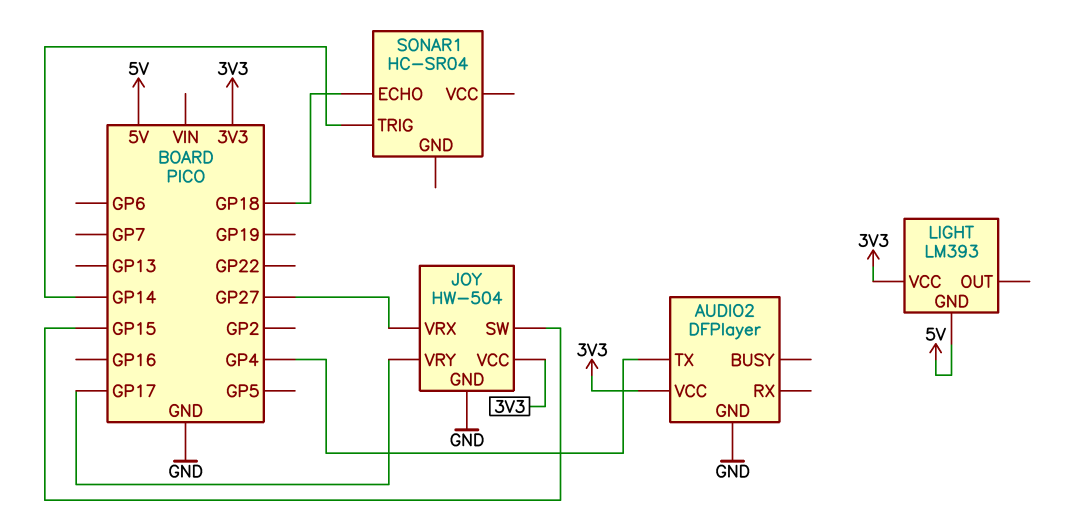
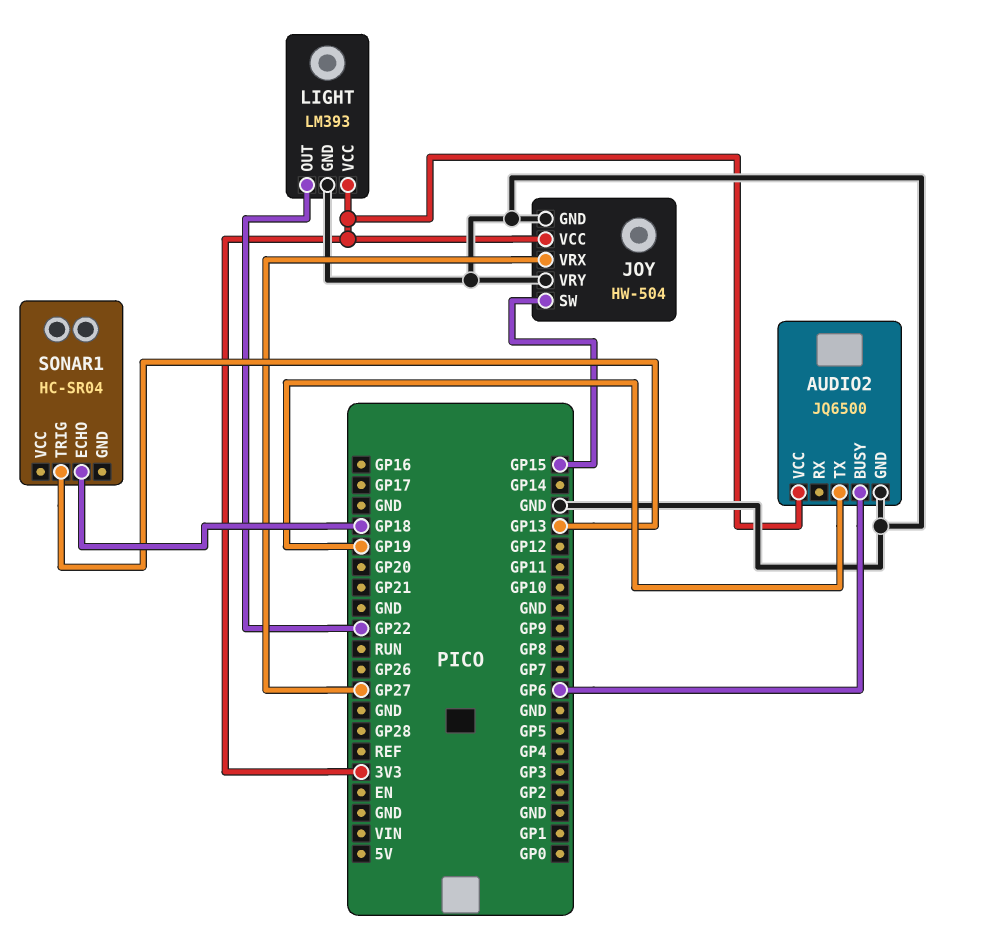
AUDIO2: DFPlayer -> JQ6500
AUDIO2 pin BUSY: none -> GP6
AUDIO2 pin TX: GP4 -> GP19
JOY pin VRY: GP17 -> GND
LIGHT pin GND: 5V -> GND
LIGHT pin OUT: none -> GP22
SONAR1 pin TRIG: GP14 -> GP13

